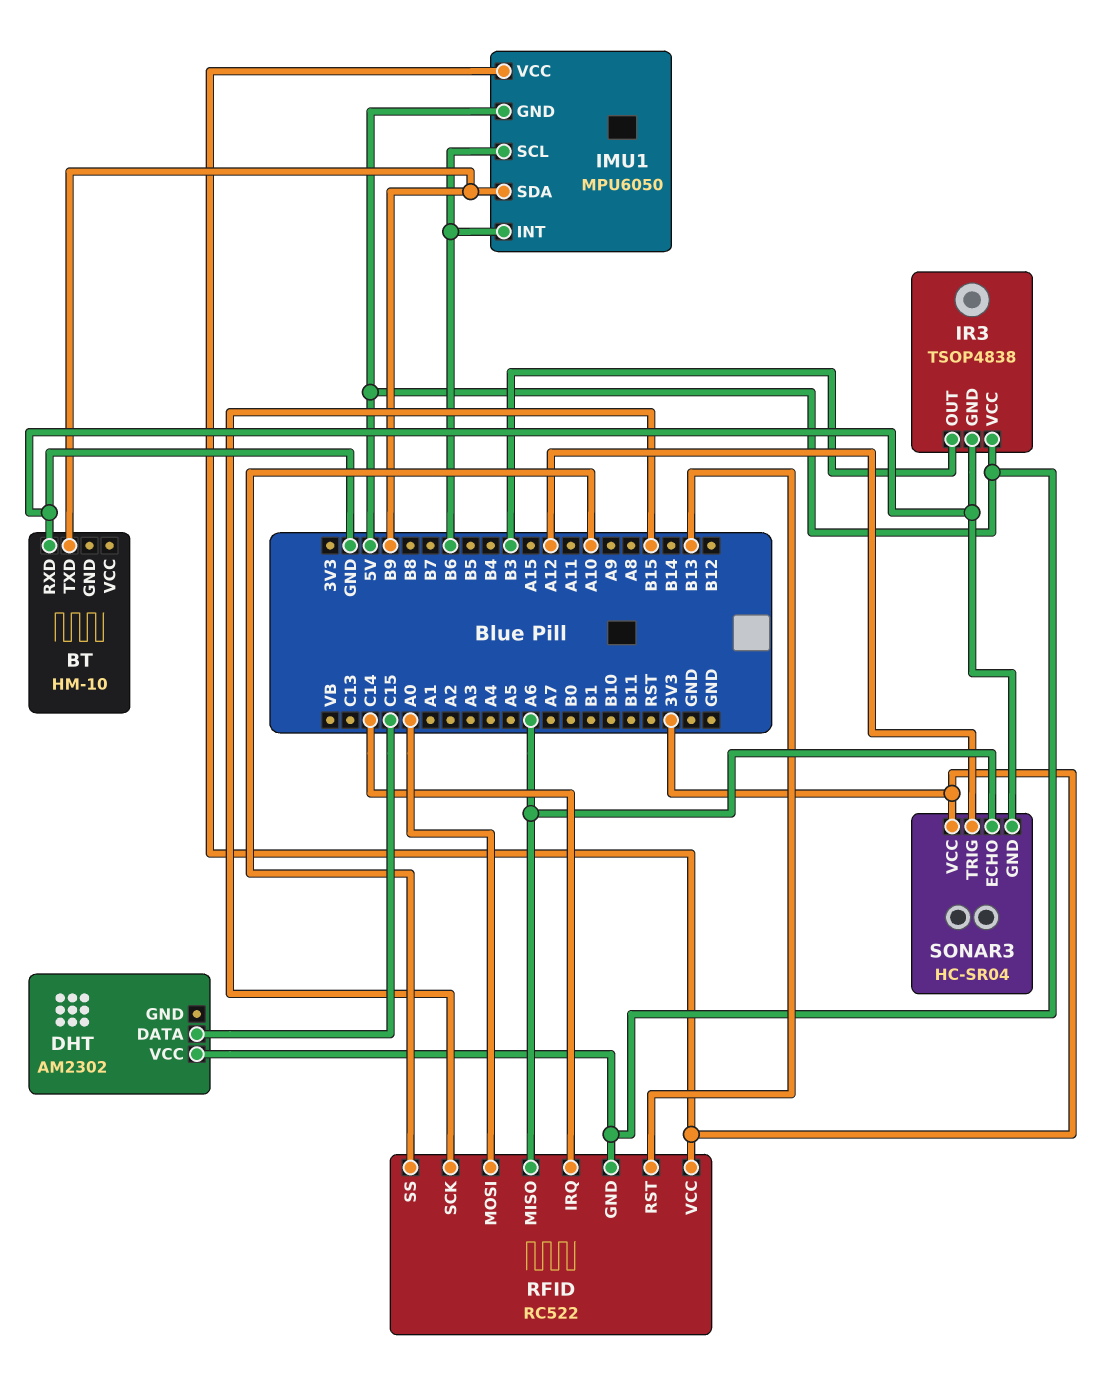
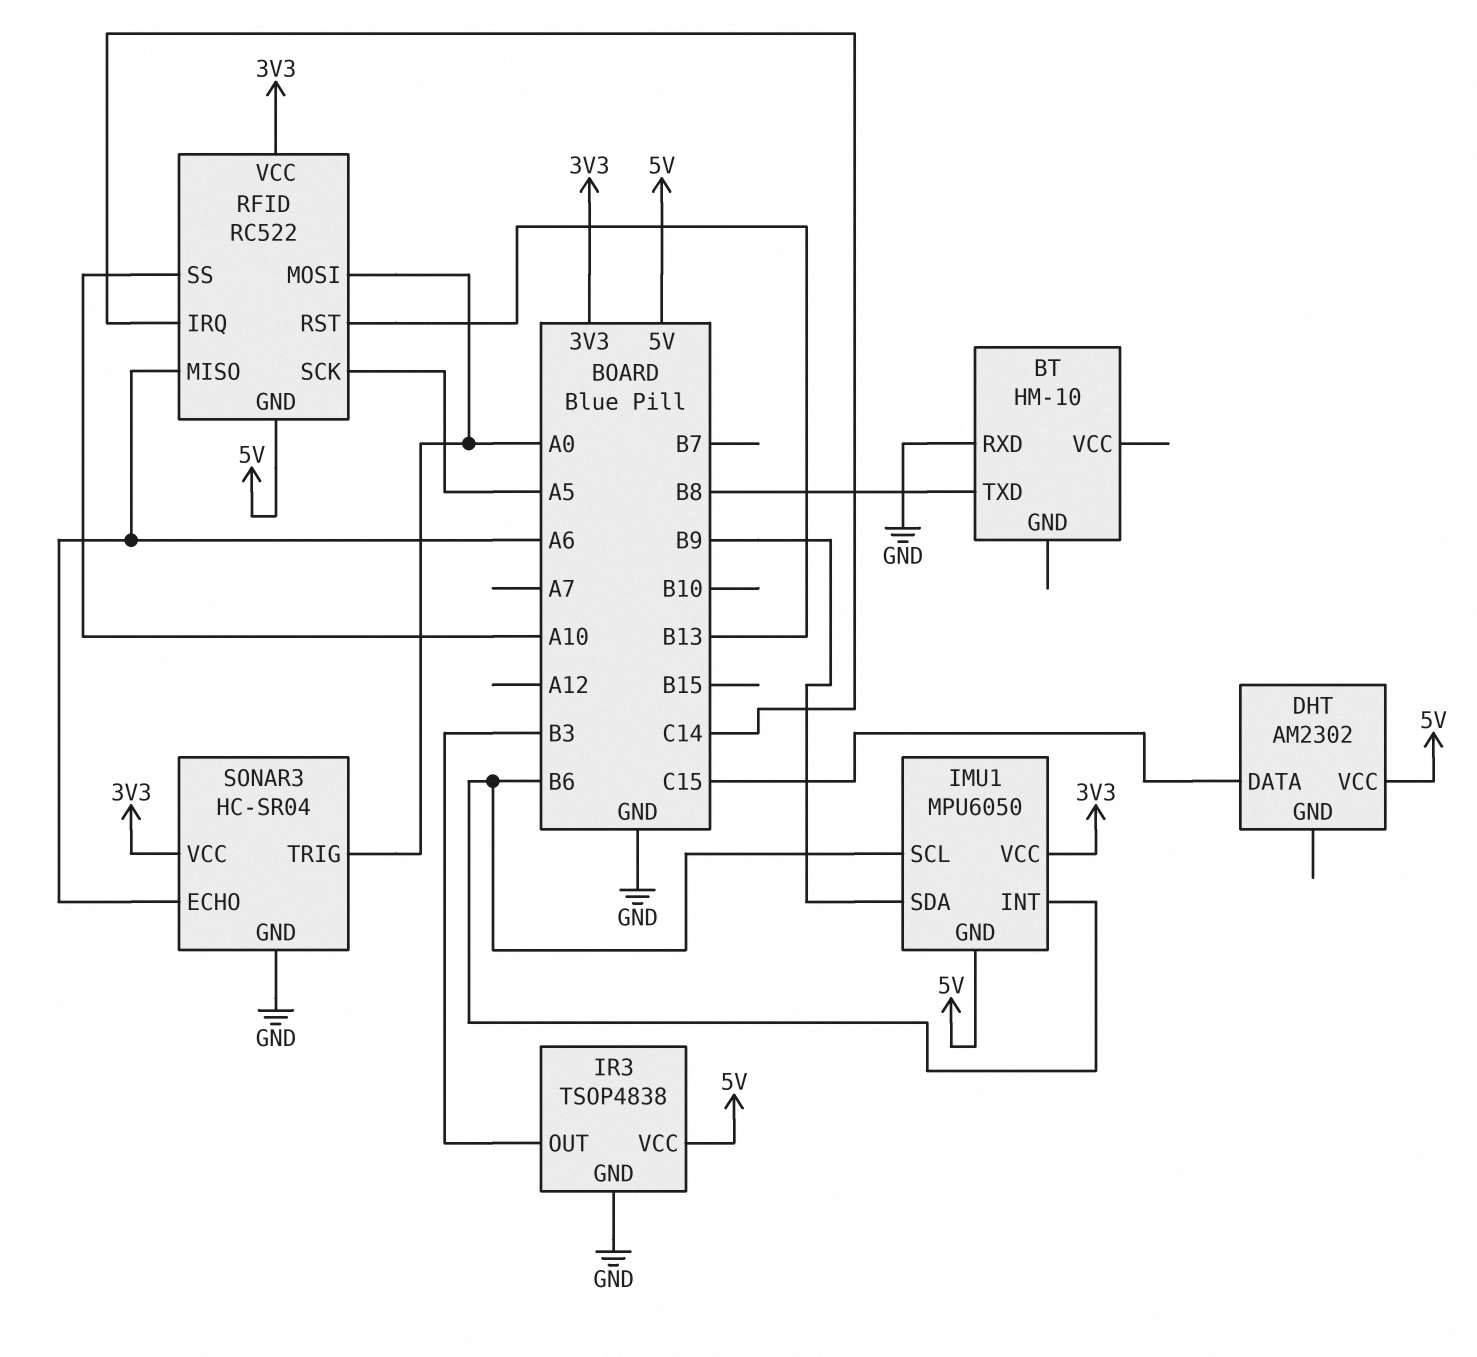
BT pin TXD: B9 -> B8
RFID pin SCK: B15 -> A5
SONAR3 pin TRIG: A12 -> A0

